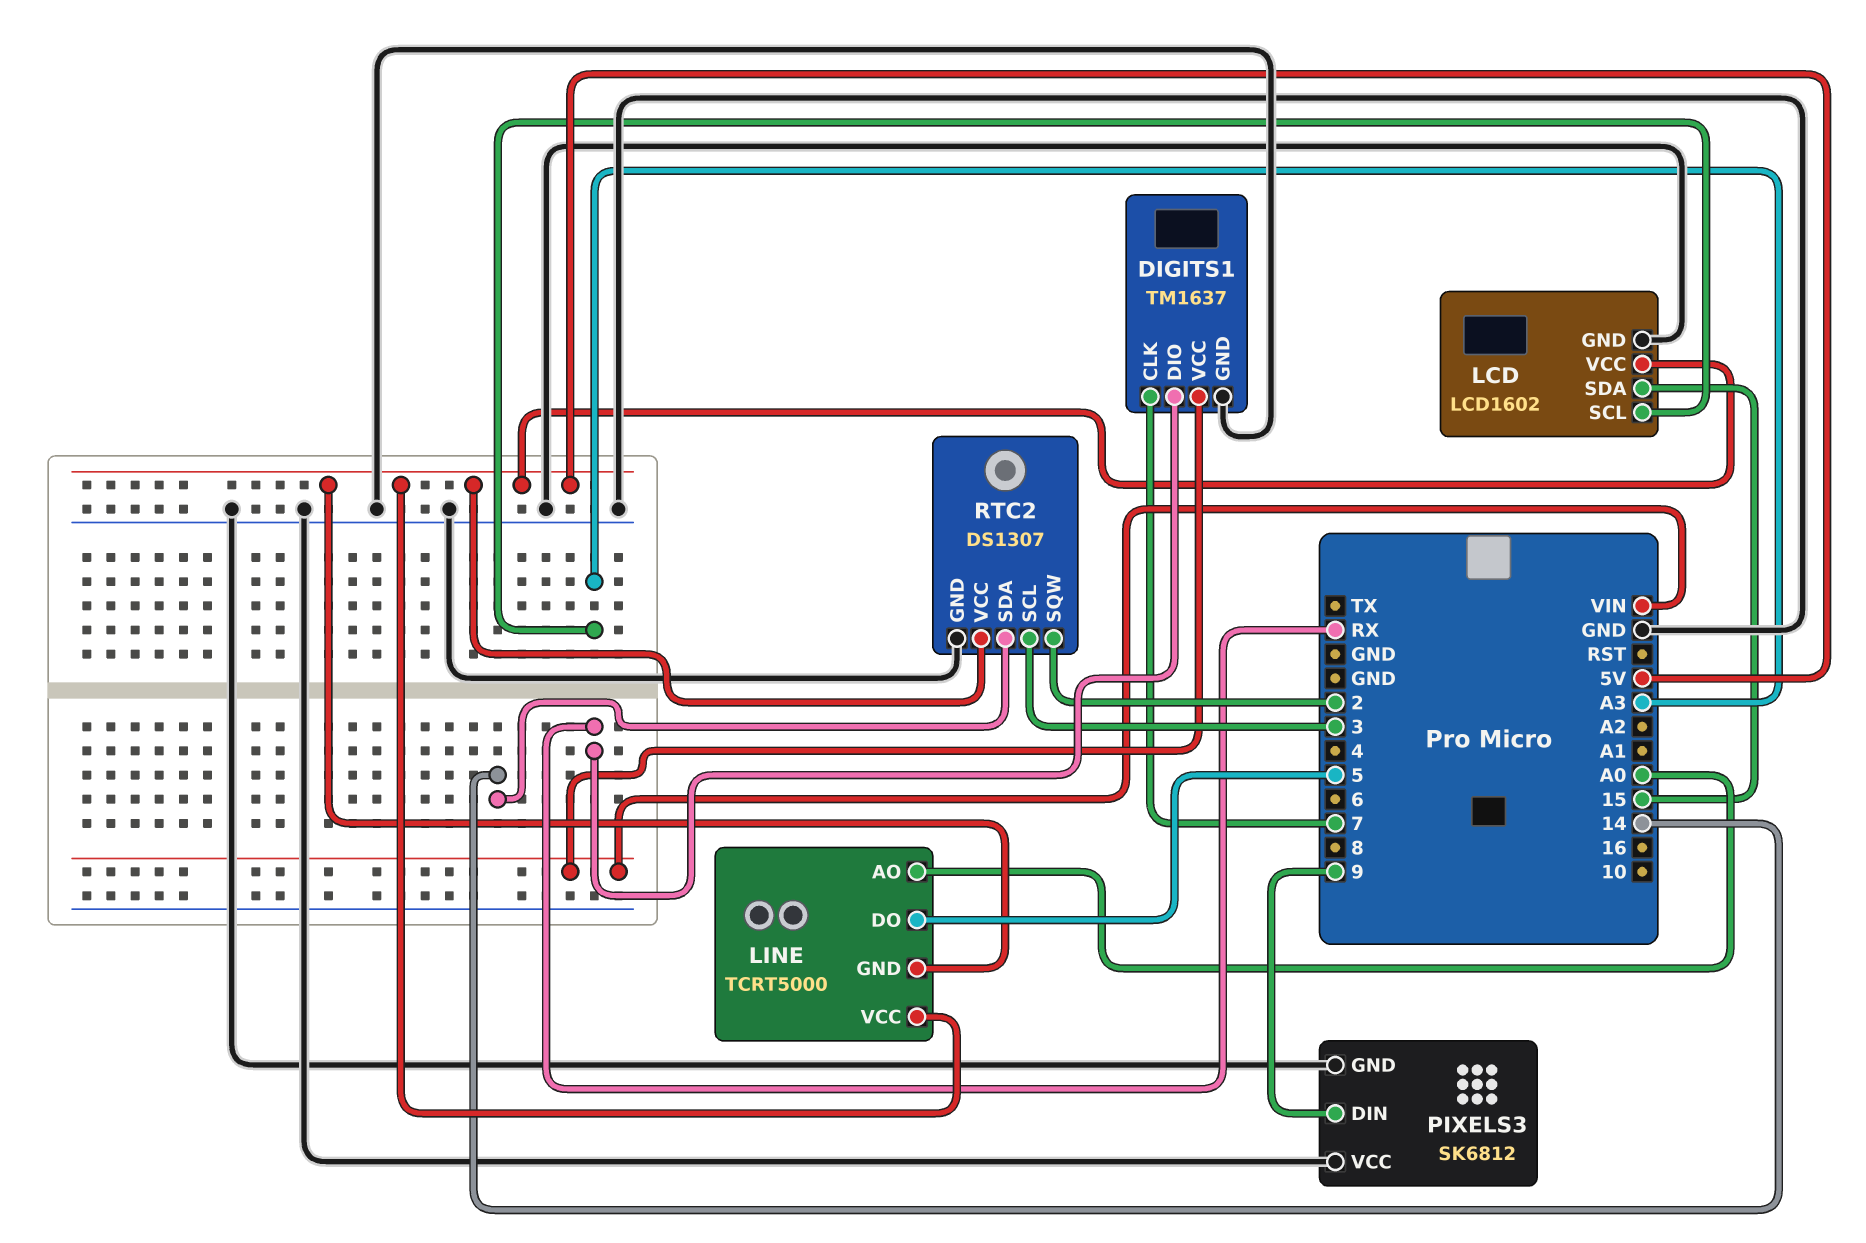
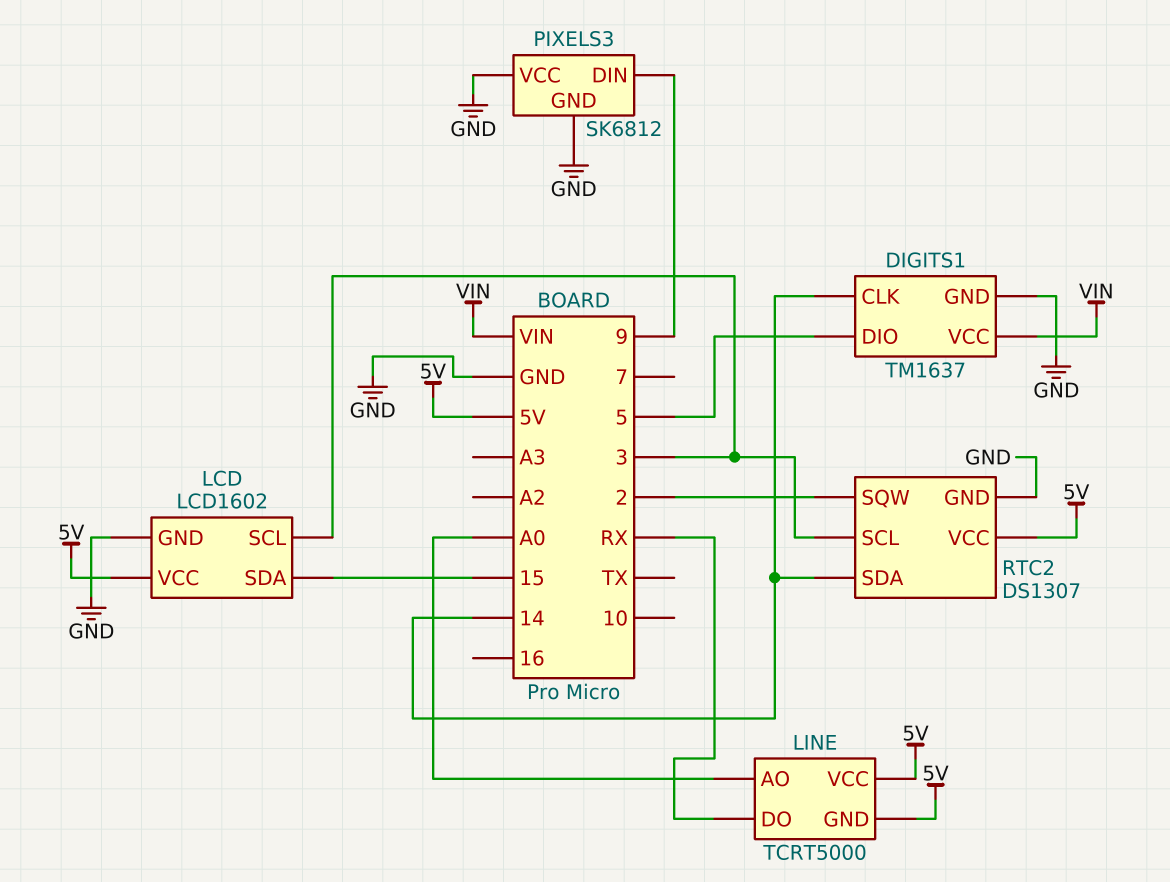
DIGITS1 pin CLK: 7 -> 14
DIGITS1 pin DIO: RX -> 5
LCD pin SCL: A3 -> 3
LINE pin DO: 5 -> RX

